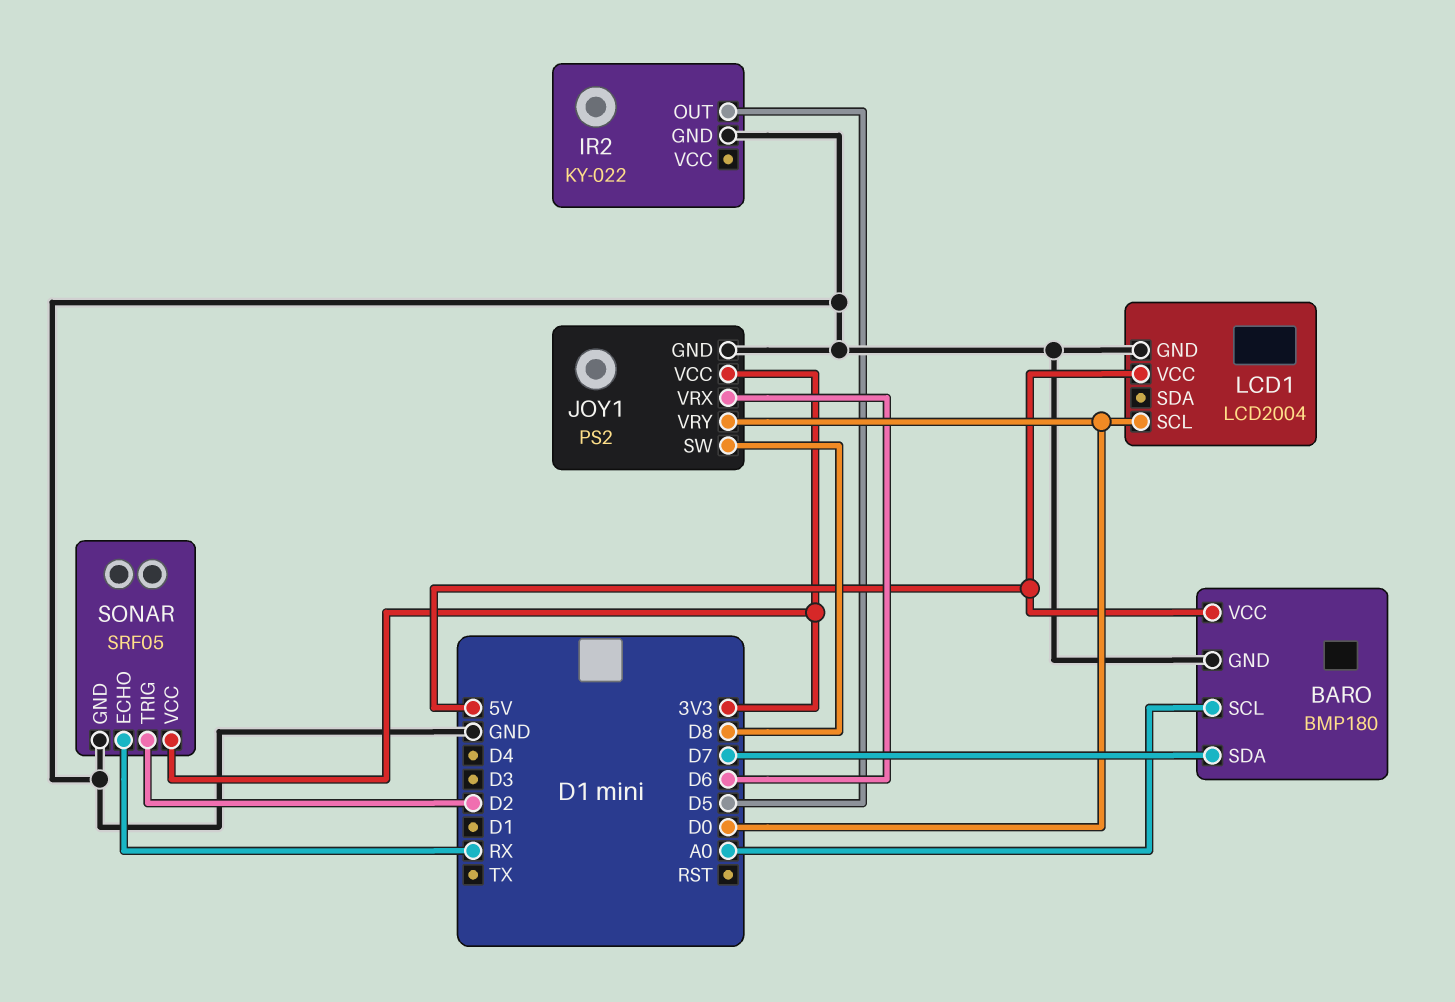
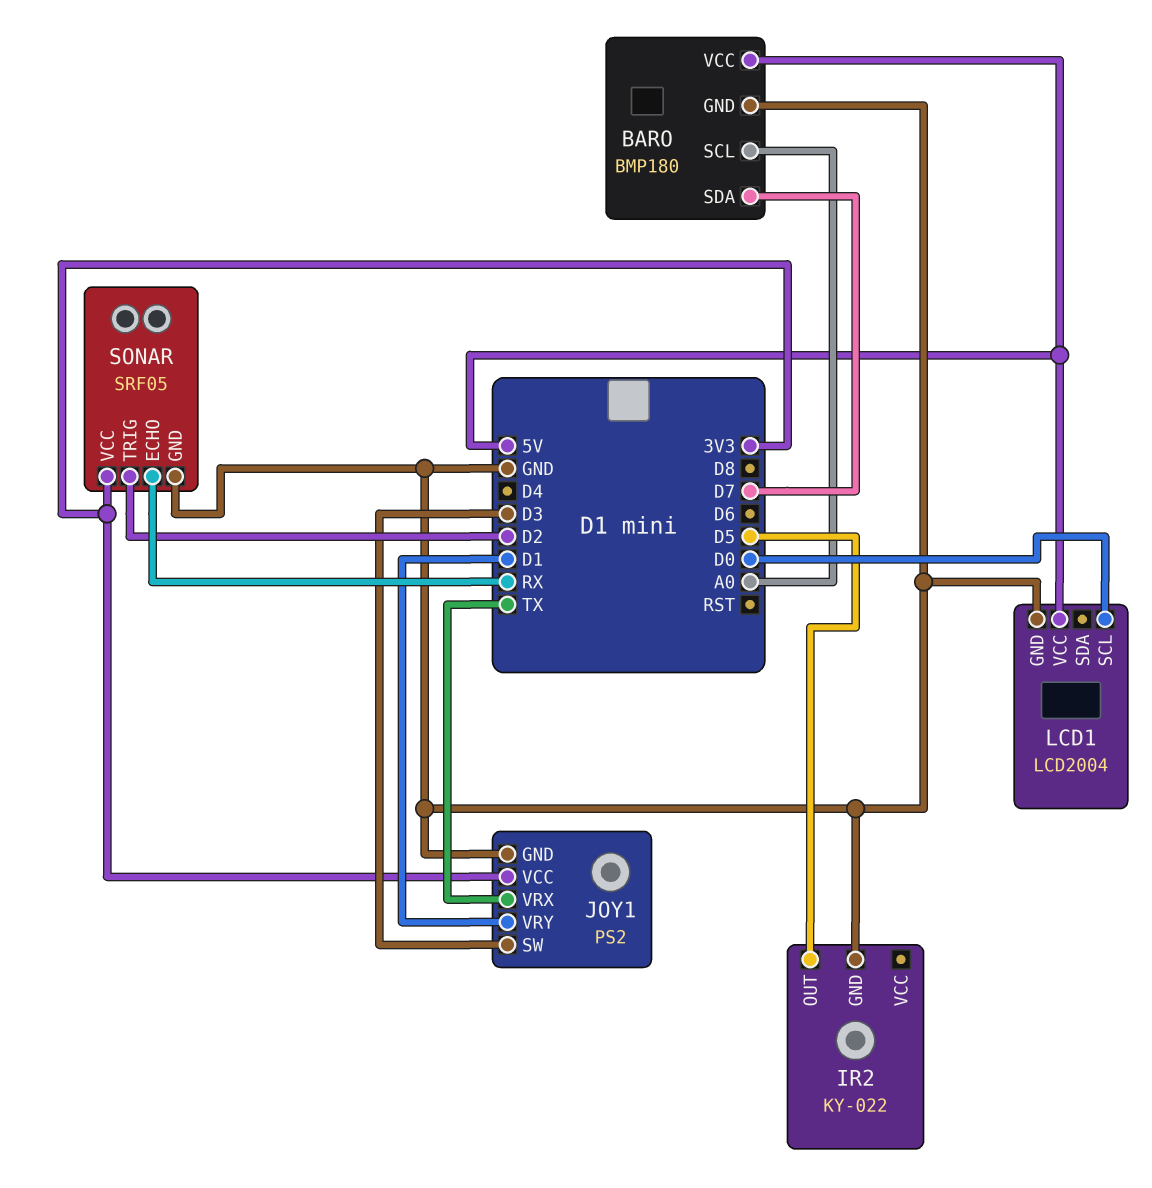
JOY1 pin SW: D8 -> D3
JOY1 pin VRX: D6 -> TX
JOY1 pin VRY: D0 -> D1

